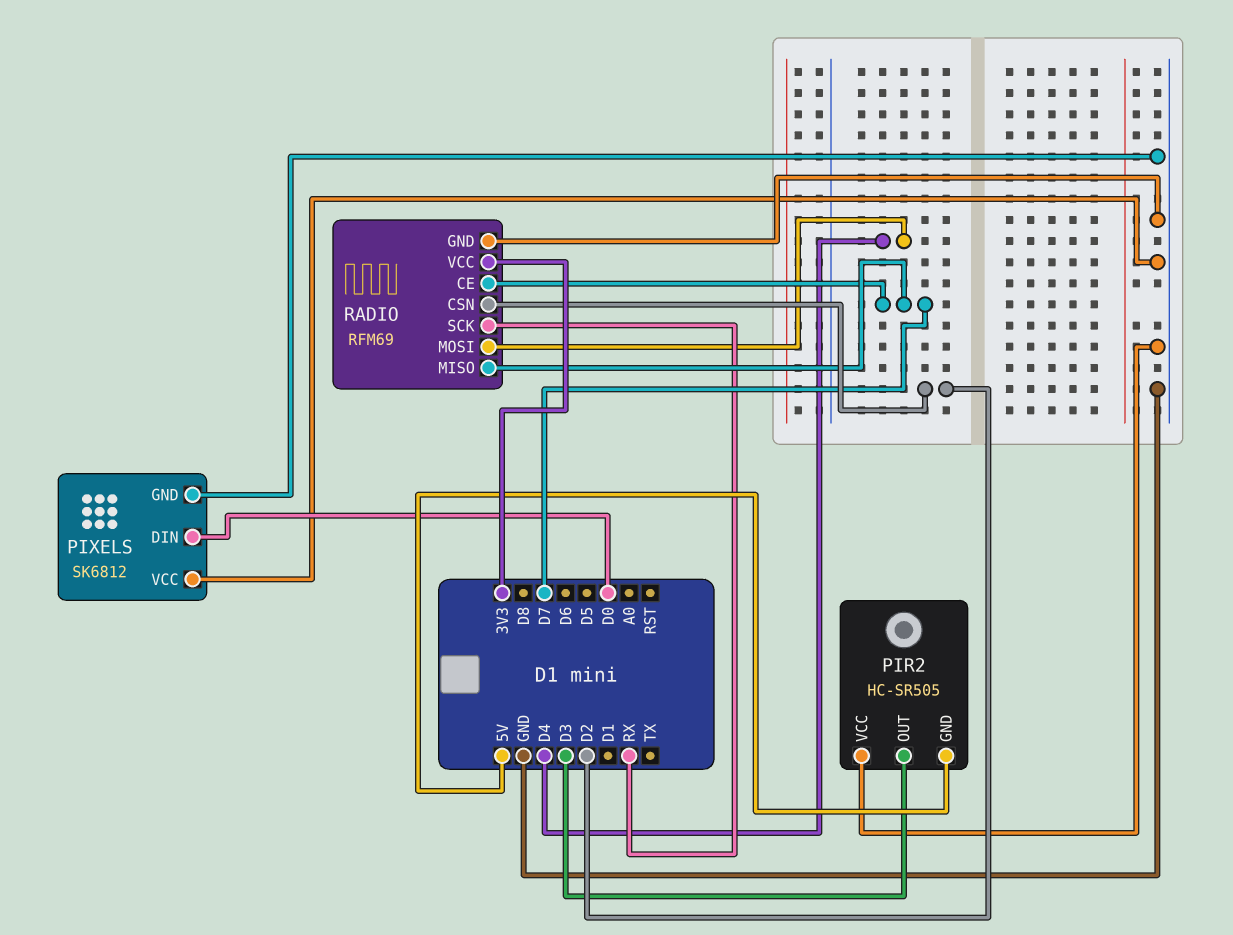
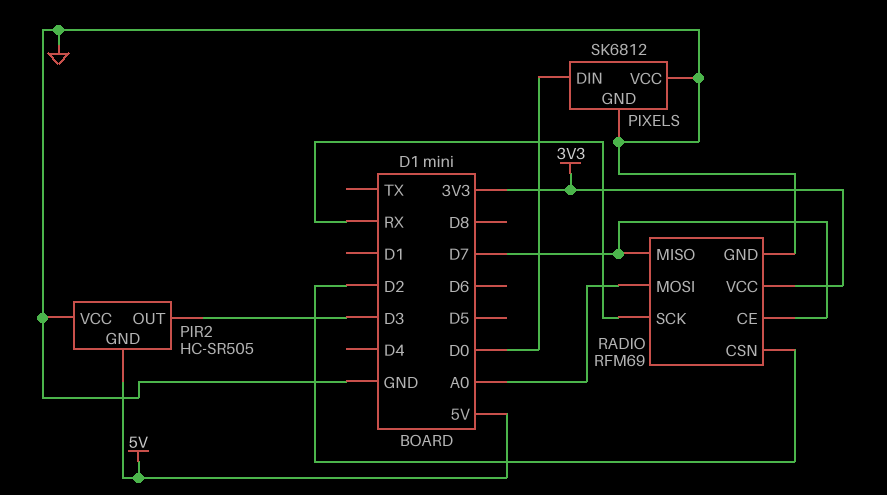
RADIO pin MOSI: D4 -> A0

